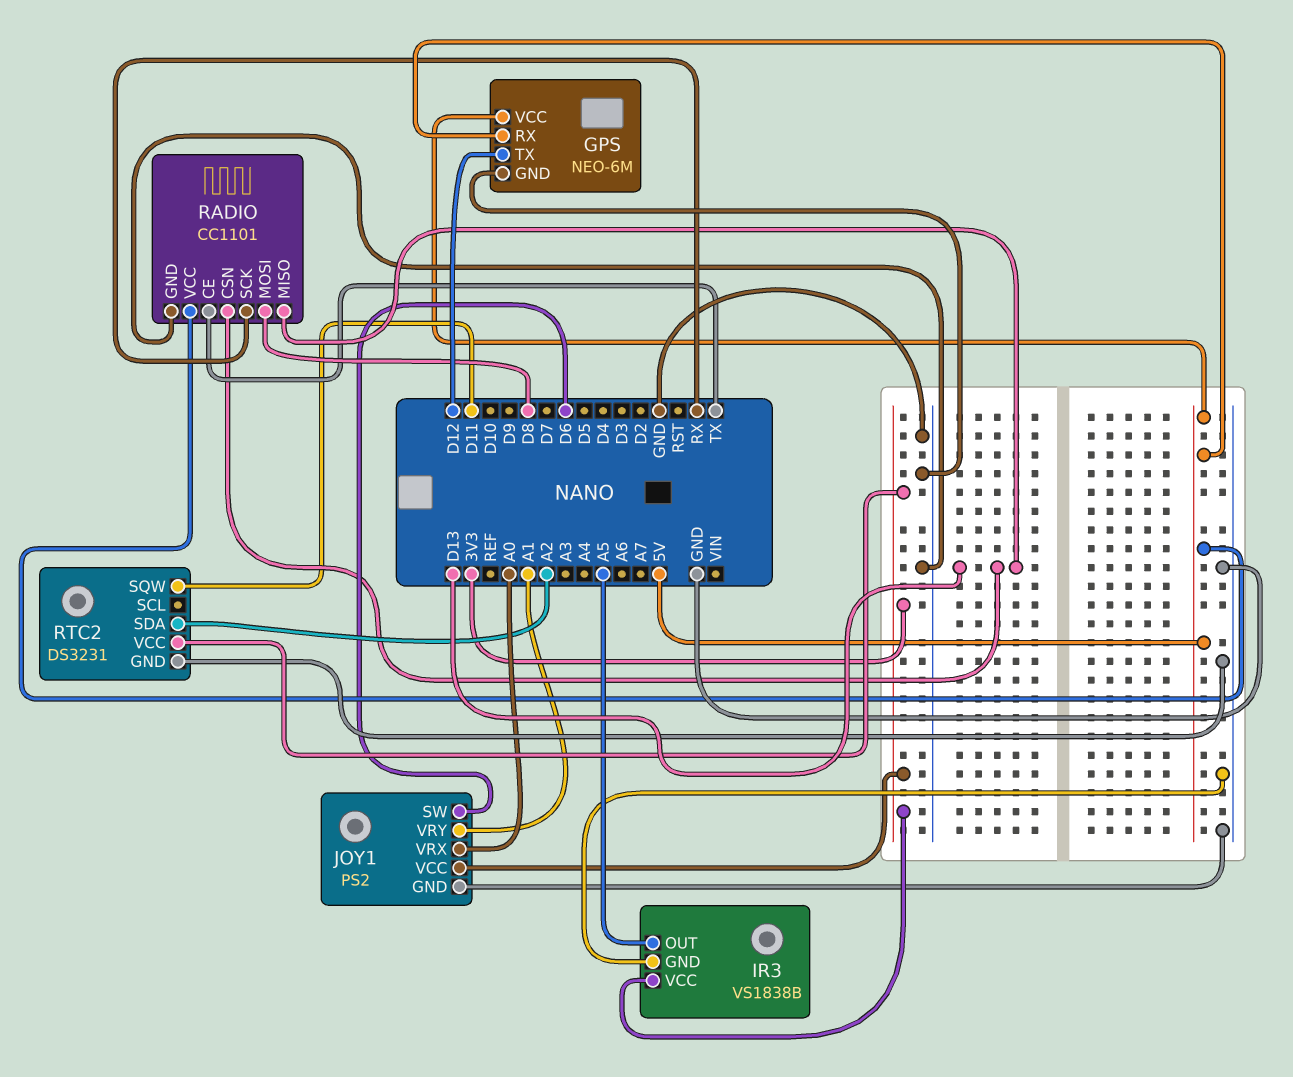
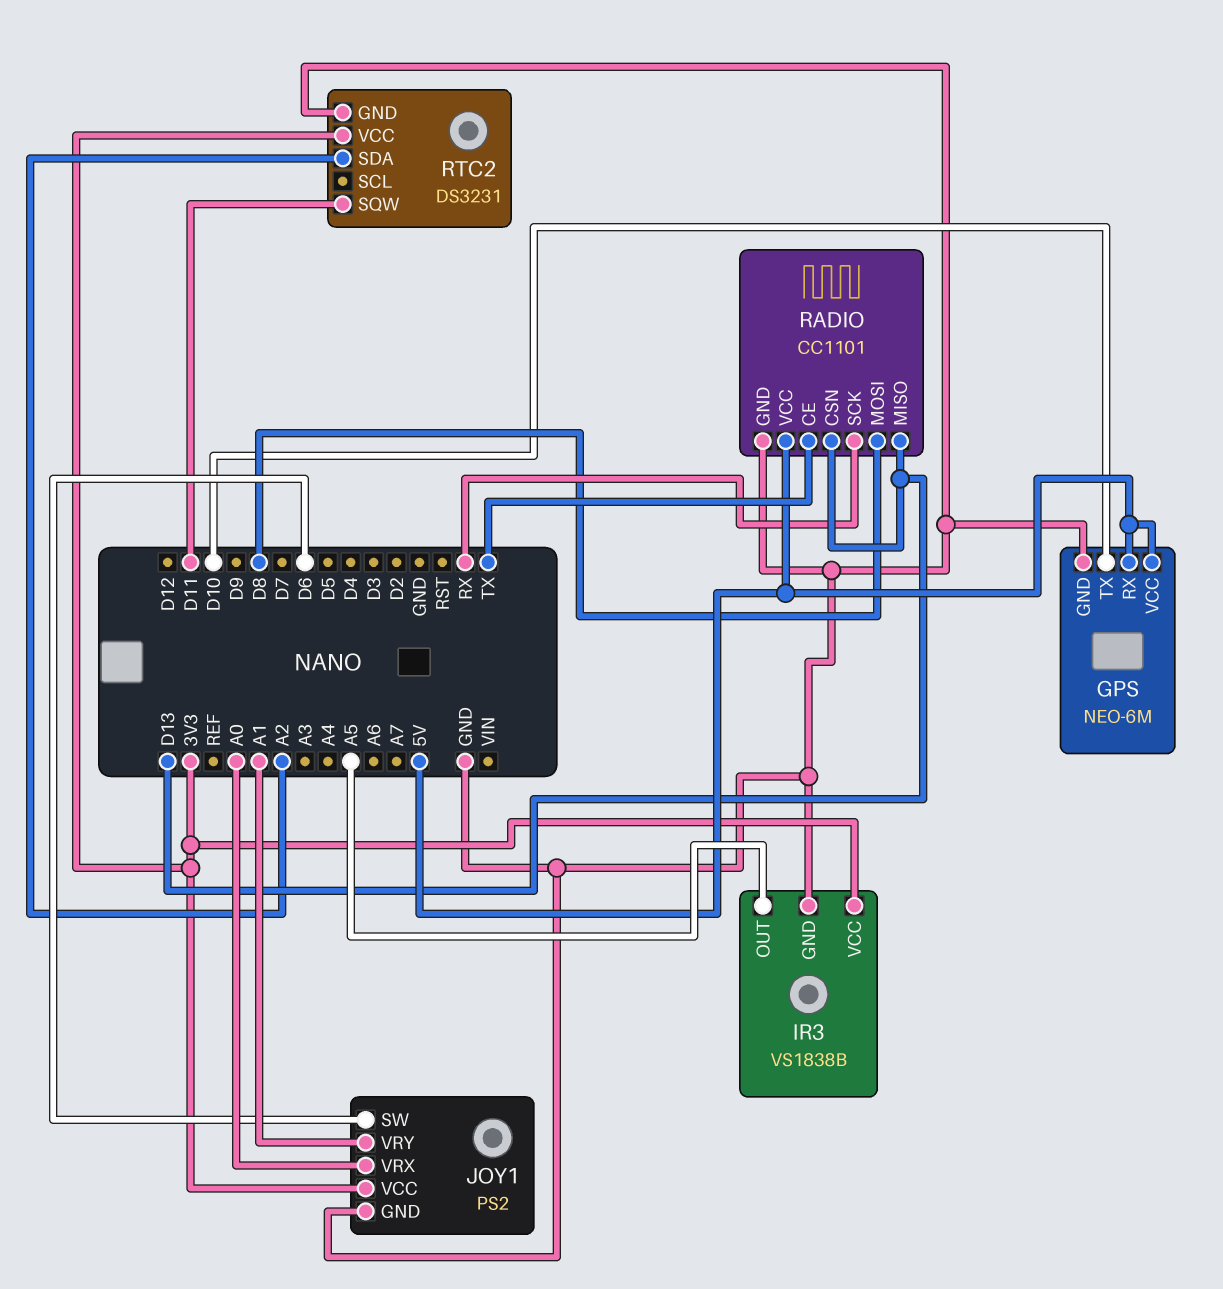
GPS pin TX: D12 -> D10

